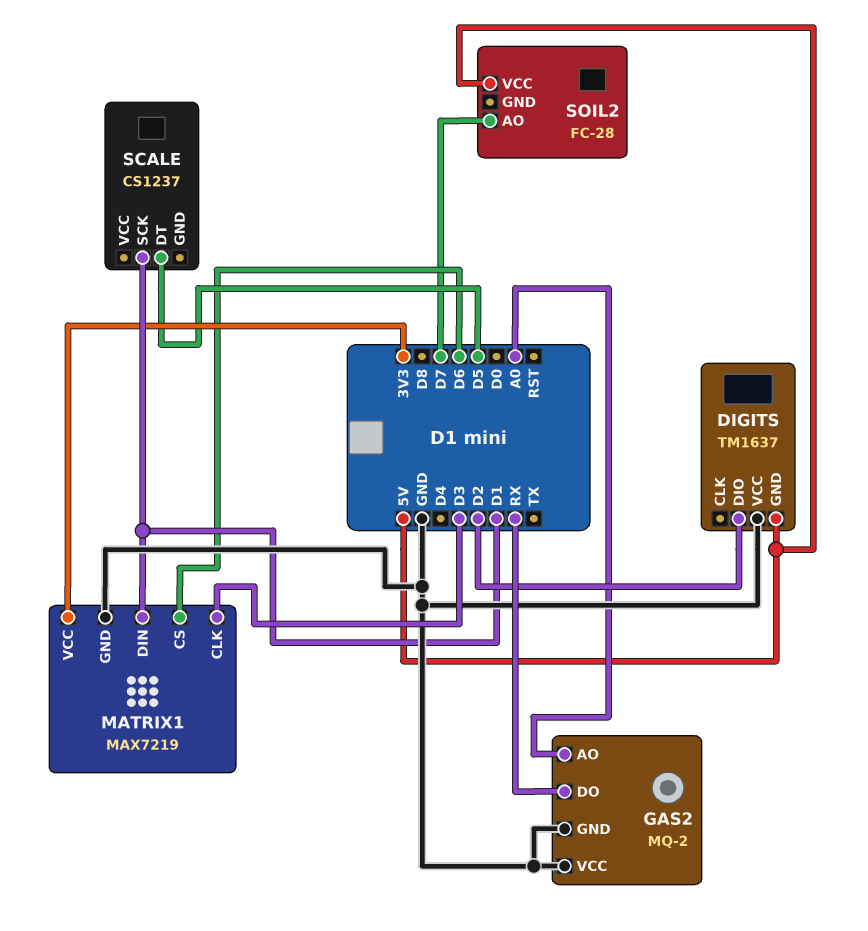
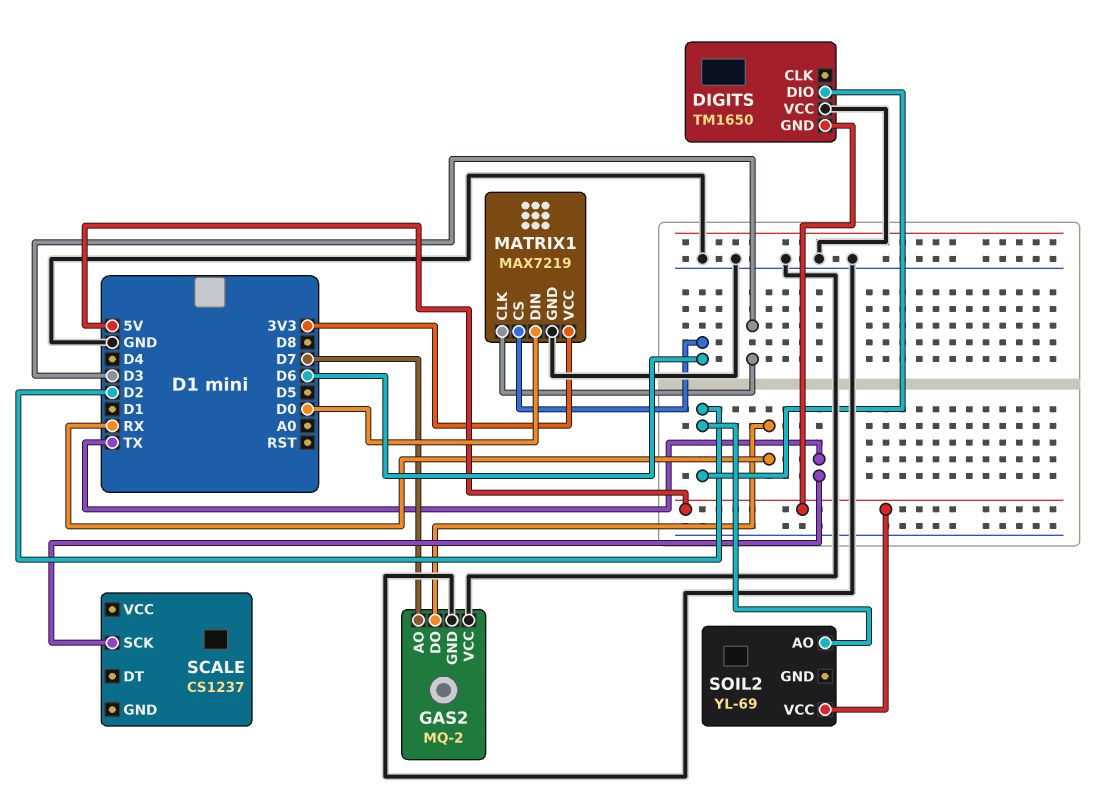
DIGITS: TM1637 -> TM1650
GAS2 pin AO: A0 -> D7
MATRIX1 pin DIN: D1 -> D0
SCALE pin DT: D5 -> none
SCALE pin SCK: D1 -> TX
SOIL2: FC-28 -> YL-69
SOIL2 pin AO: D7 -> D2

